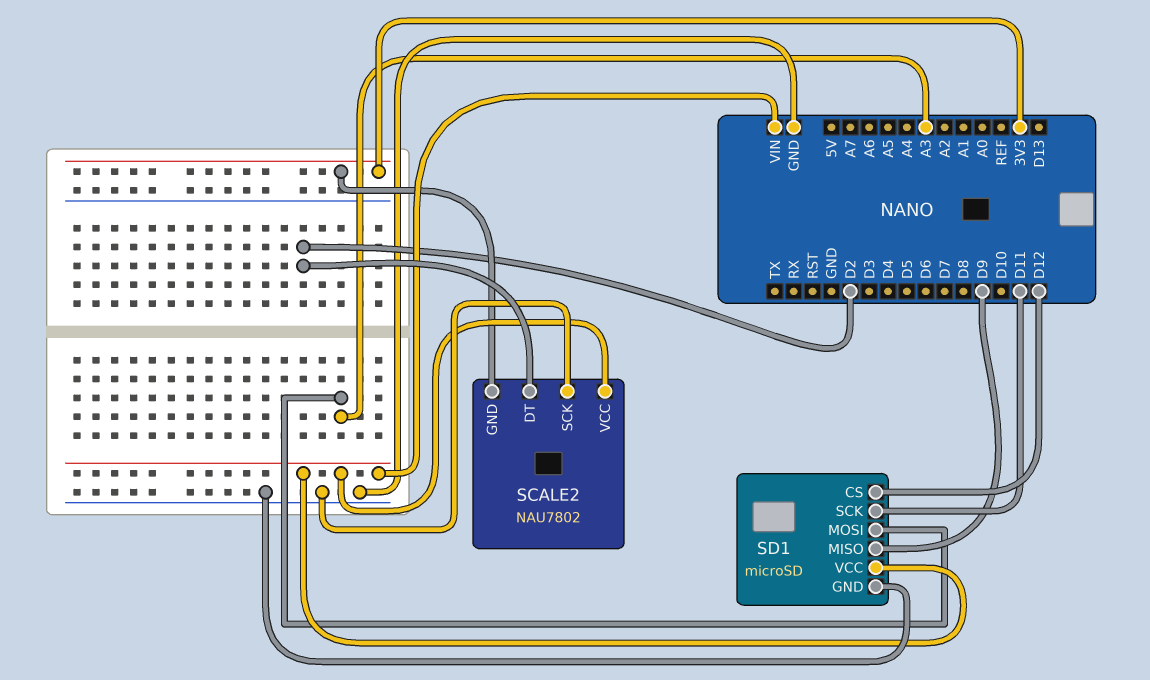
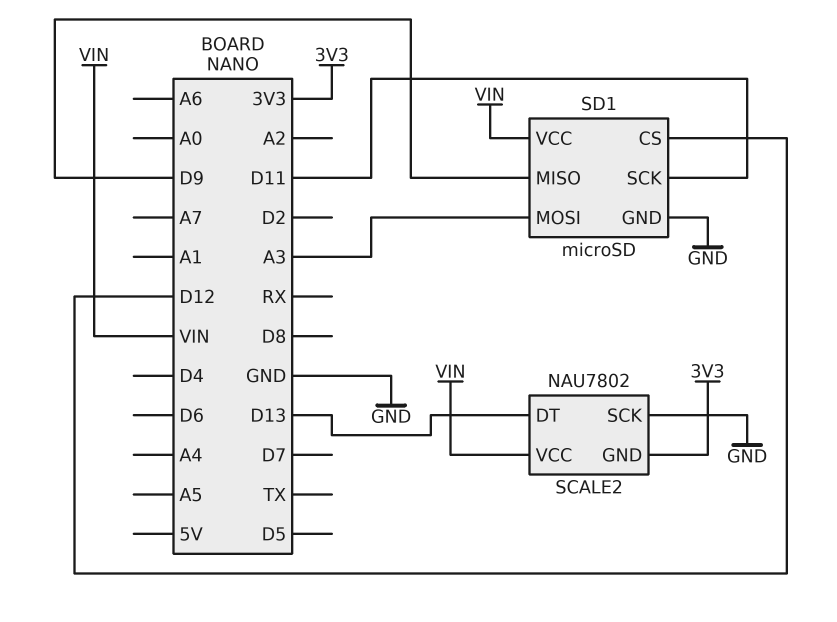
SCALE2 pin DT: D2 -> D13

